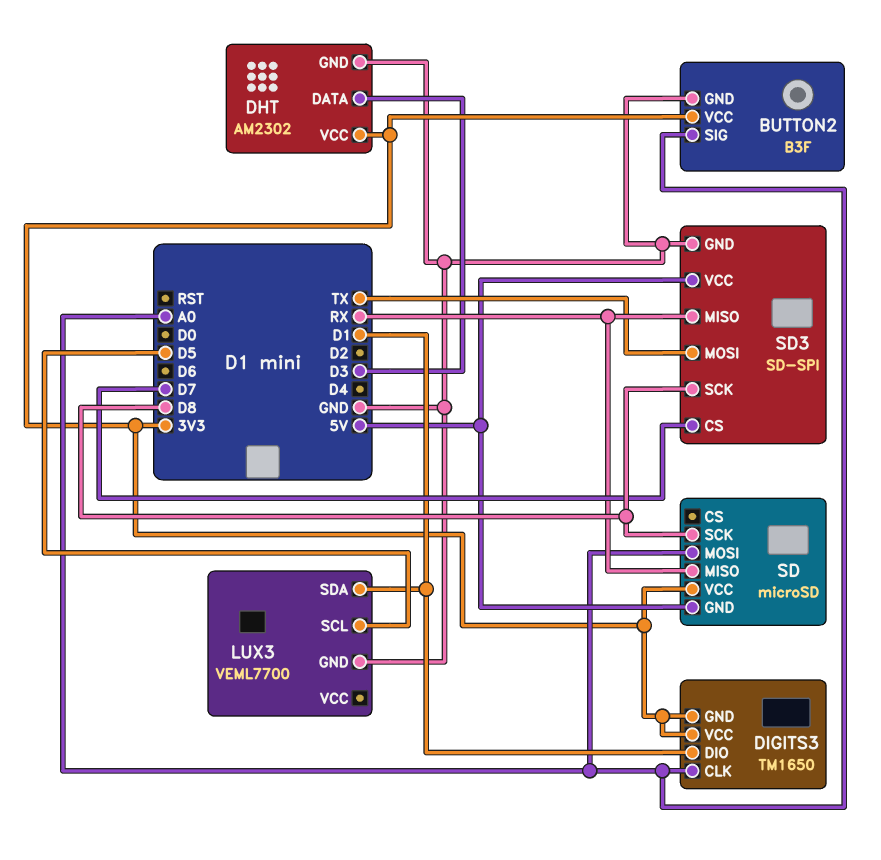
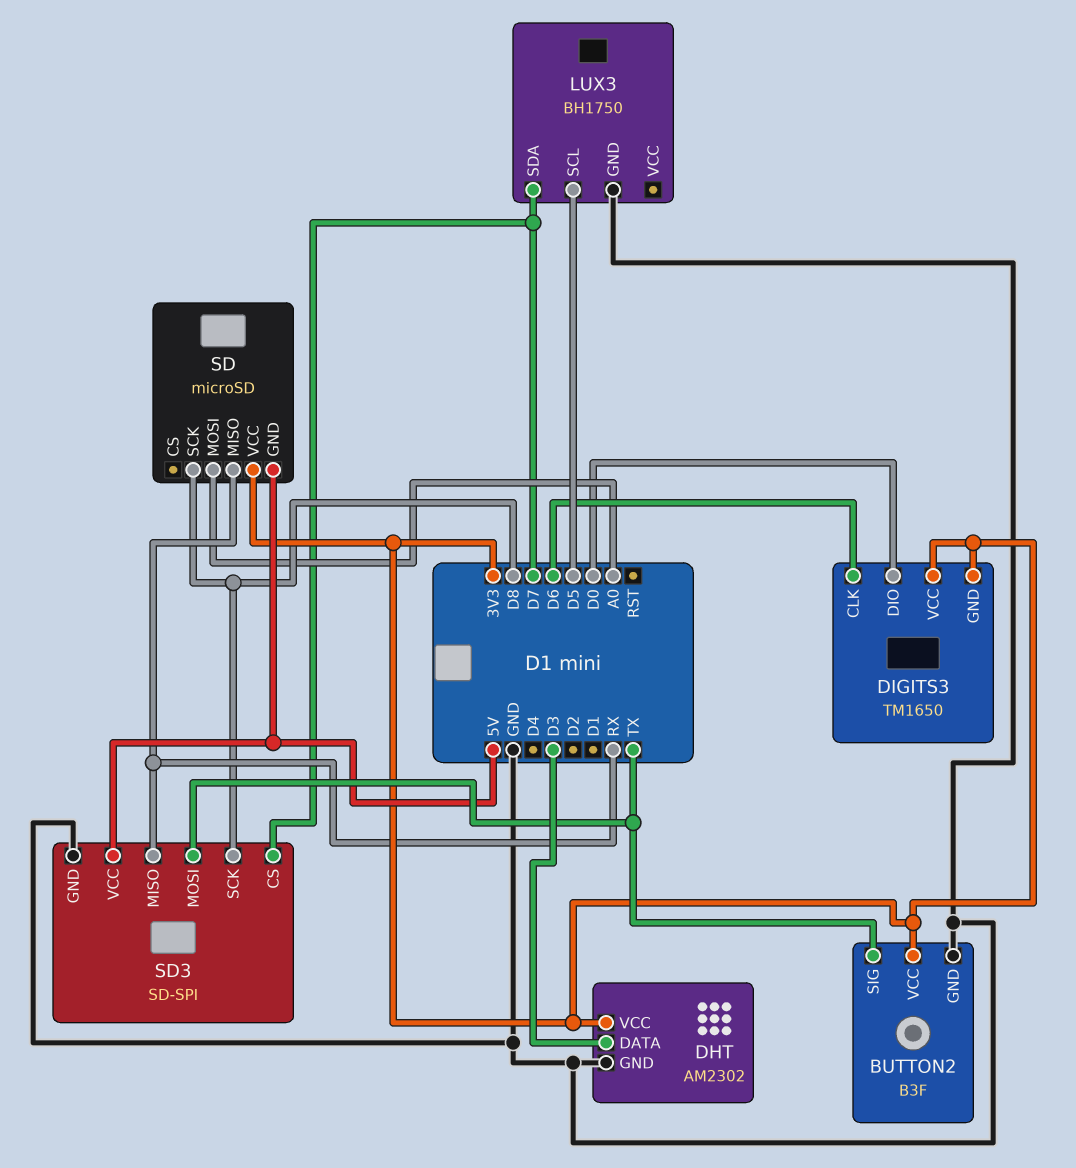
BUTTON2 pin SIG: A0 -> TX
DIGITS3 pin CLK: A0 -> D6
DIGITS3 pin DIO: D1 -> D0
LUX3: VEML7700 -> BH1750
LUX3 pin SDA: D1 -> D7

